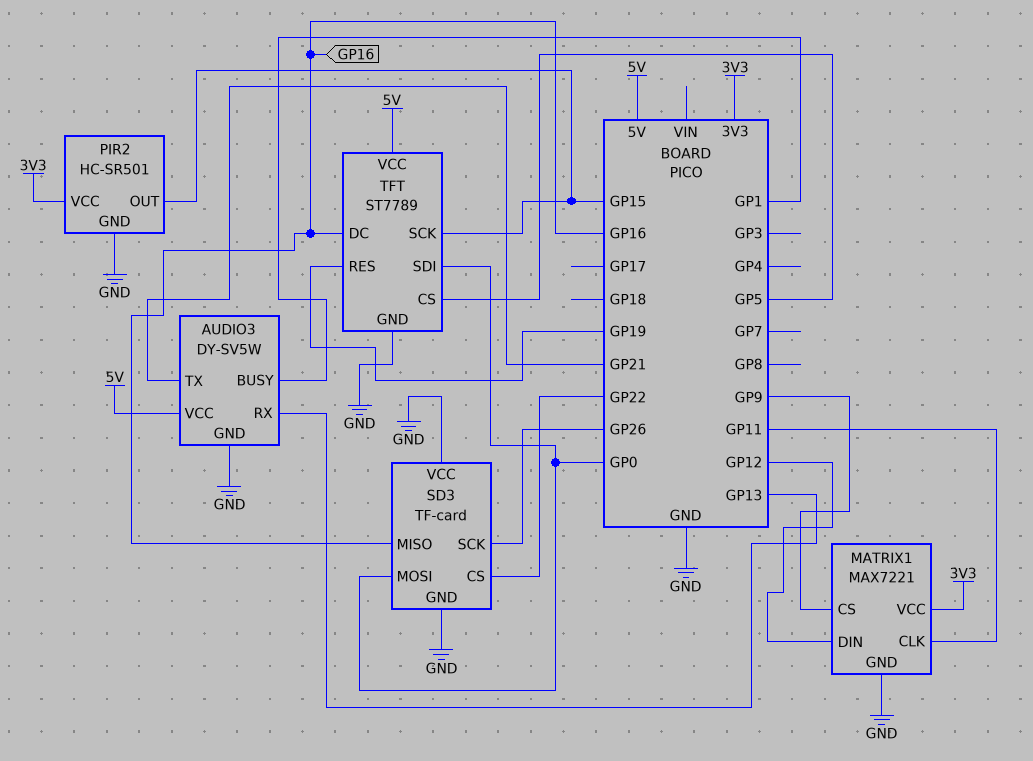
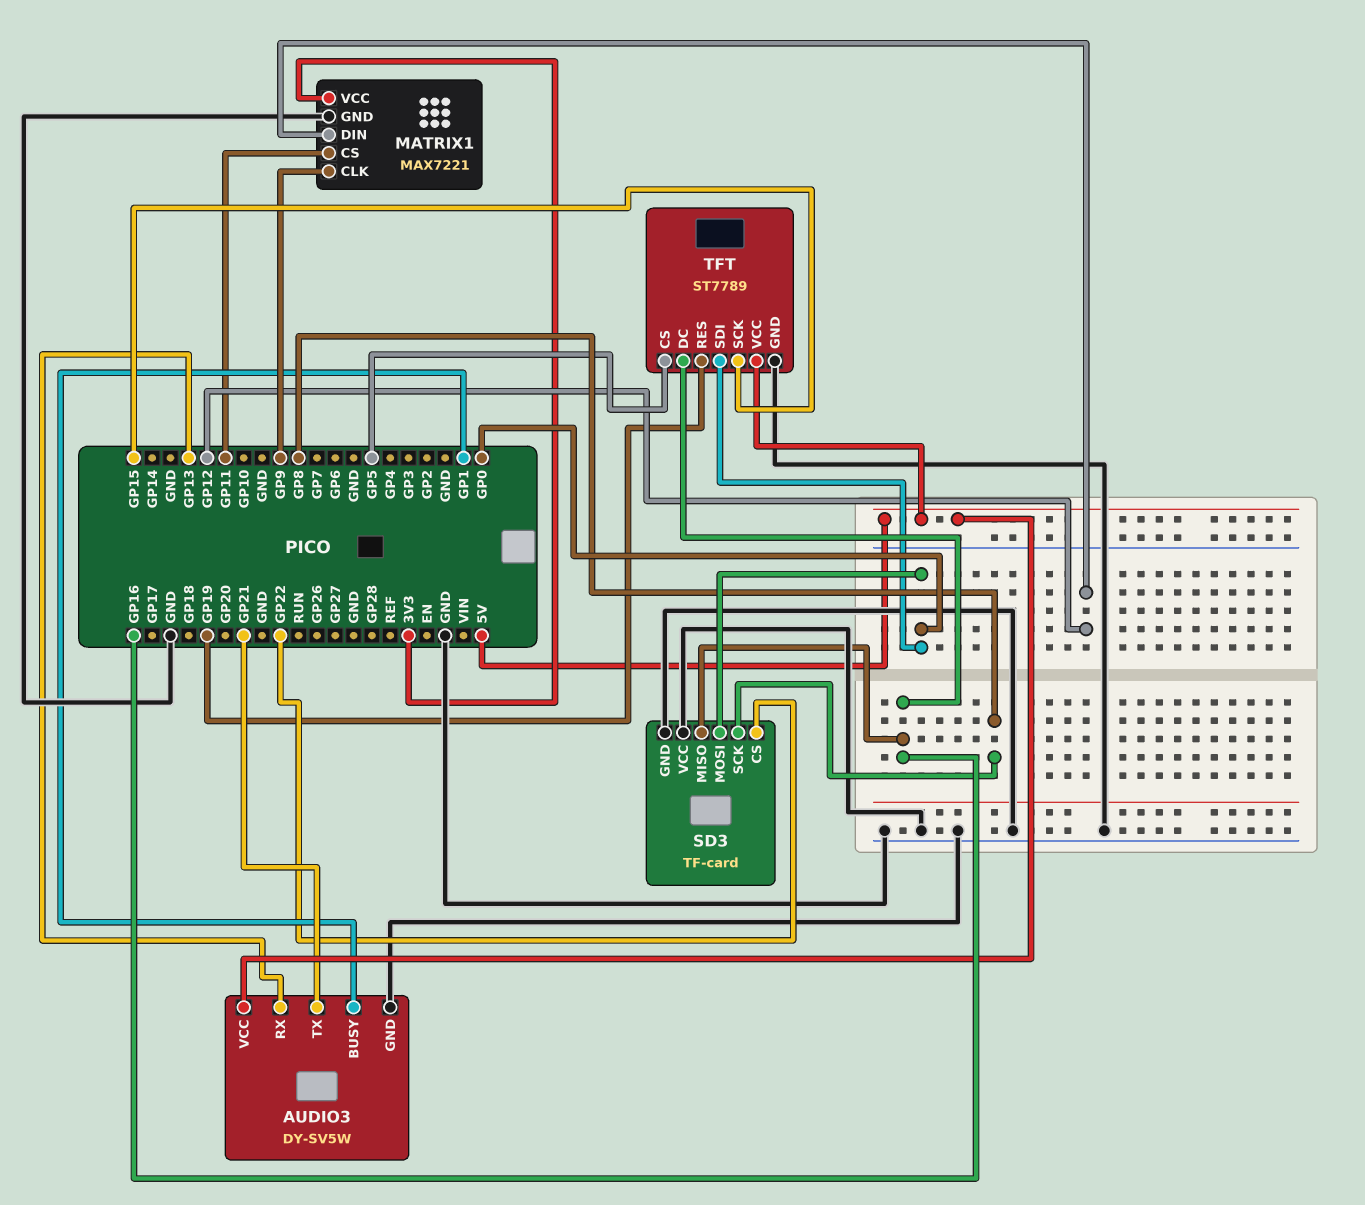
MATRIX1 pin CLK: GP11 -> GP9
MATRIX1 pin CS: GP9 -> GP11
PIR2: HC-SR501 -> none
PIR2 pin GND: GND -> none
PIR2 pin OUT: GP15 -> none
PIR2 pin VCC: 3V3 -> none
SD3 pin SCK: GP26 -> GP8

